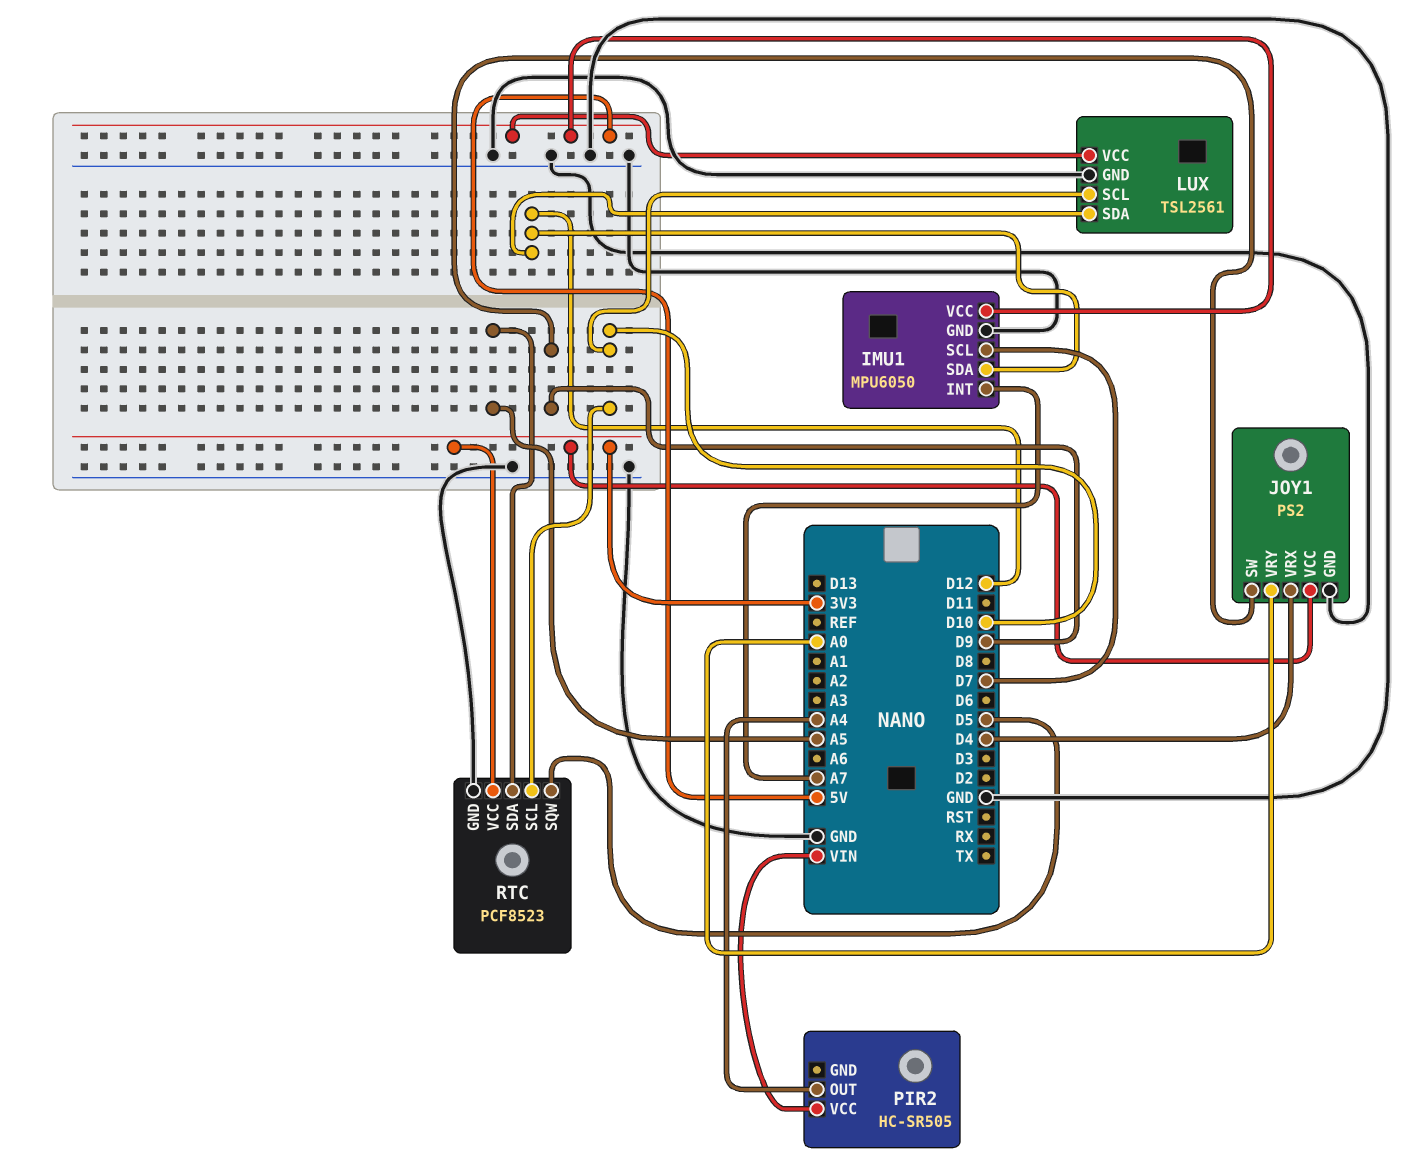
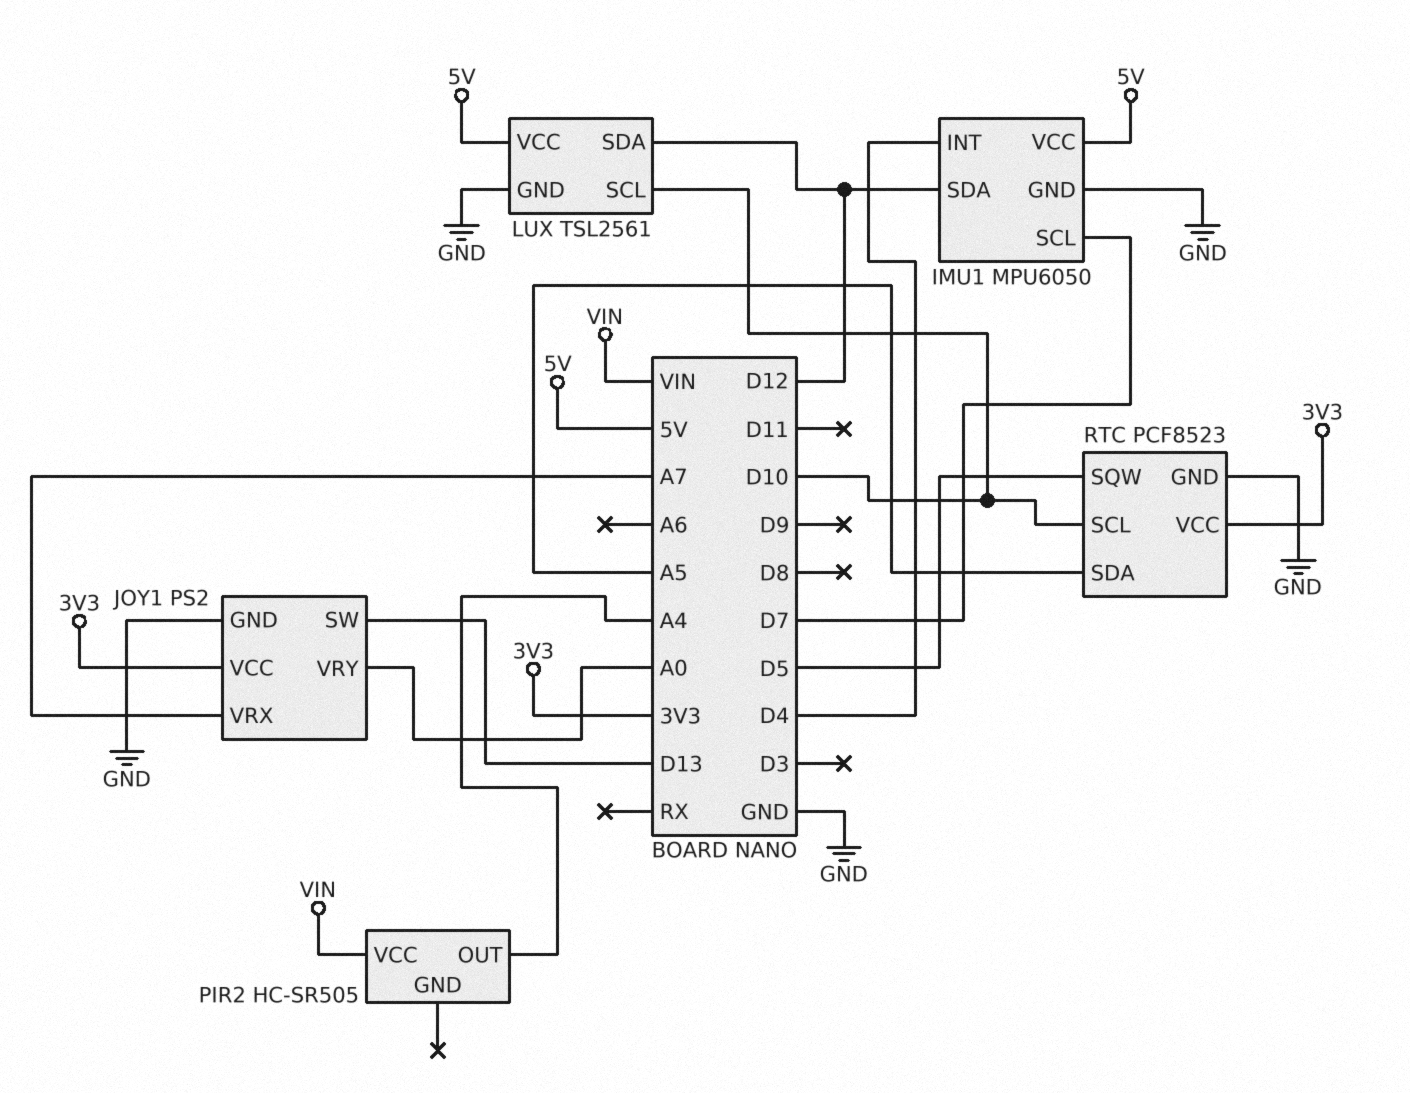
IMU1 pin INT: A7 -> D4
JOY1 pin SW: D9 -> D13
JOY1 pin VRX: D4 -> A7

